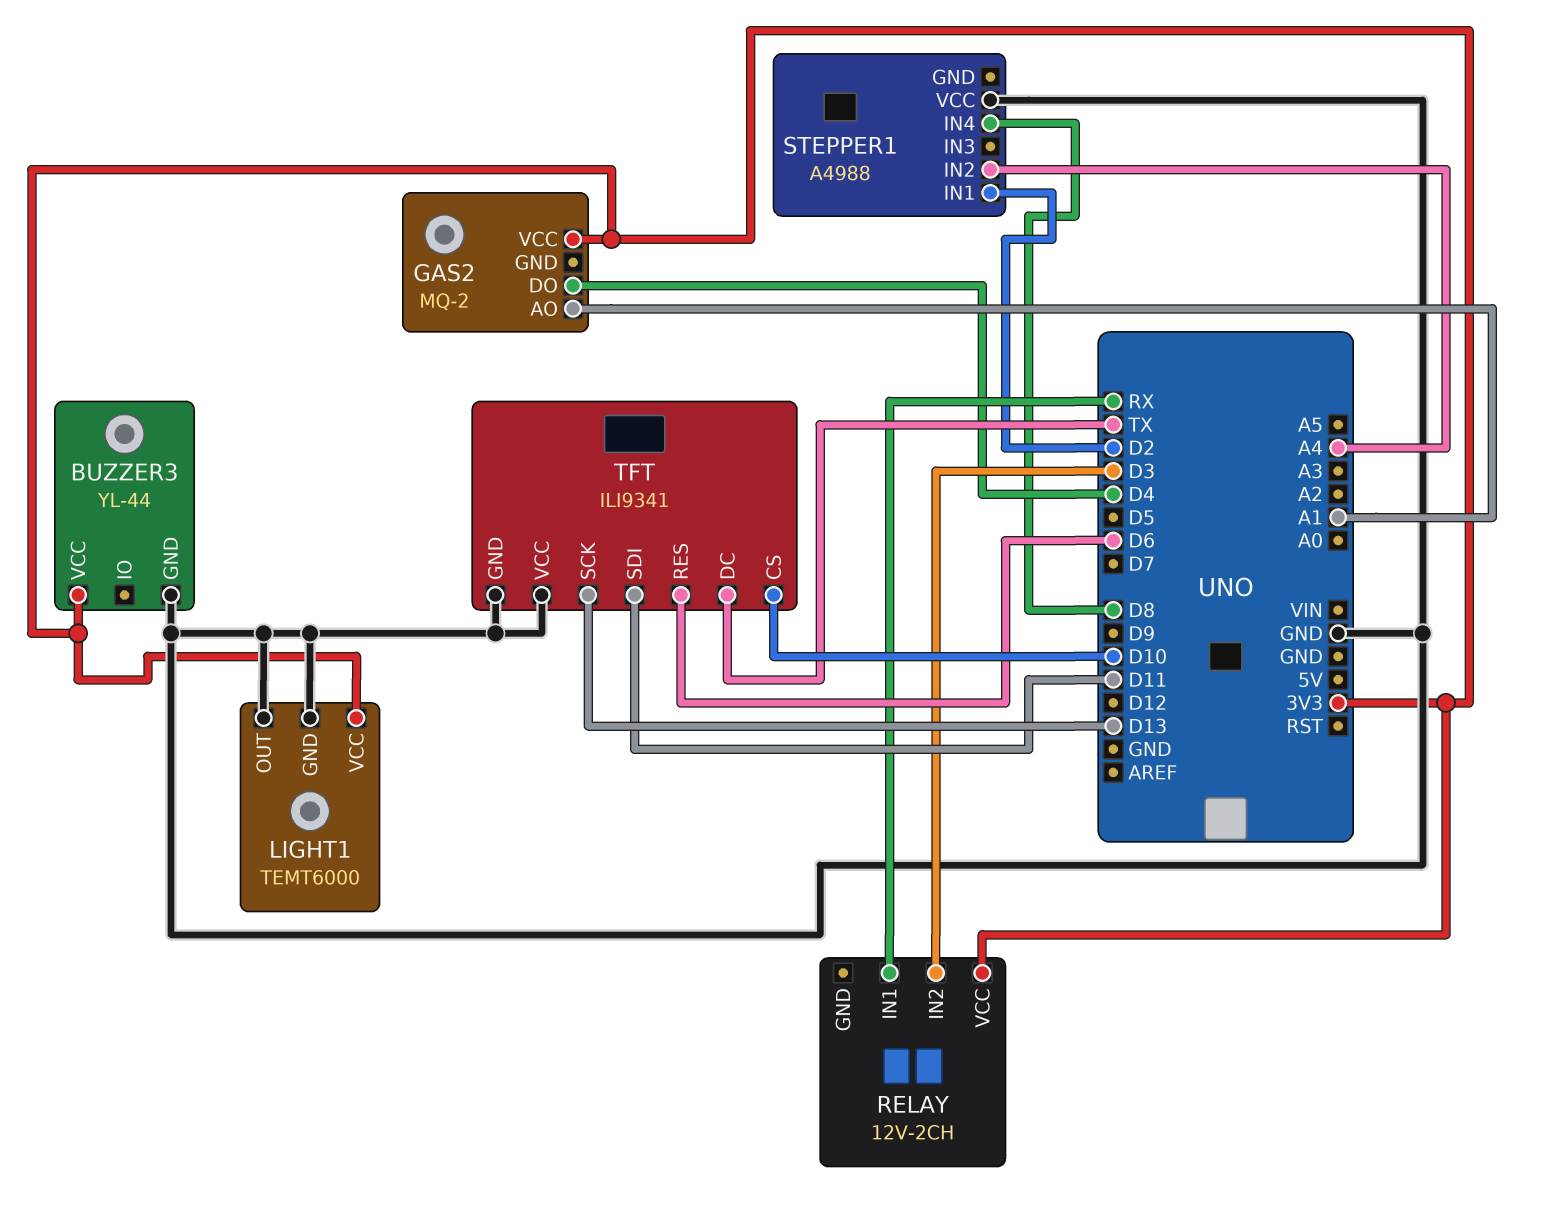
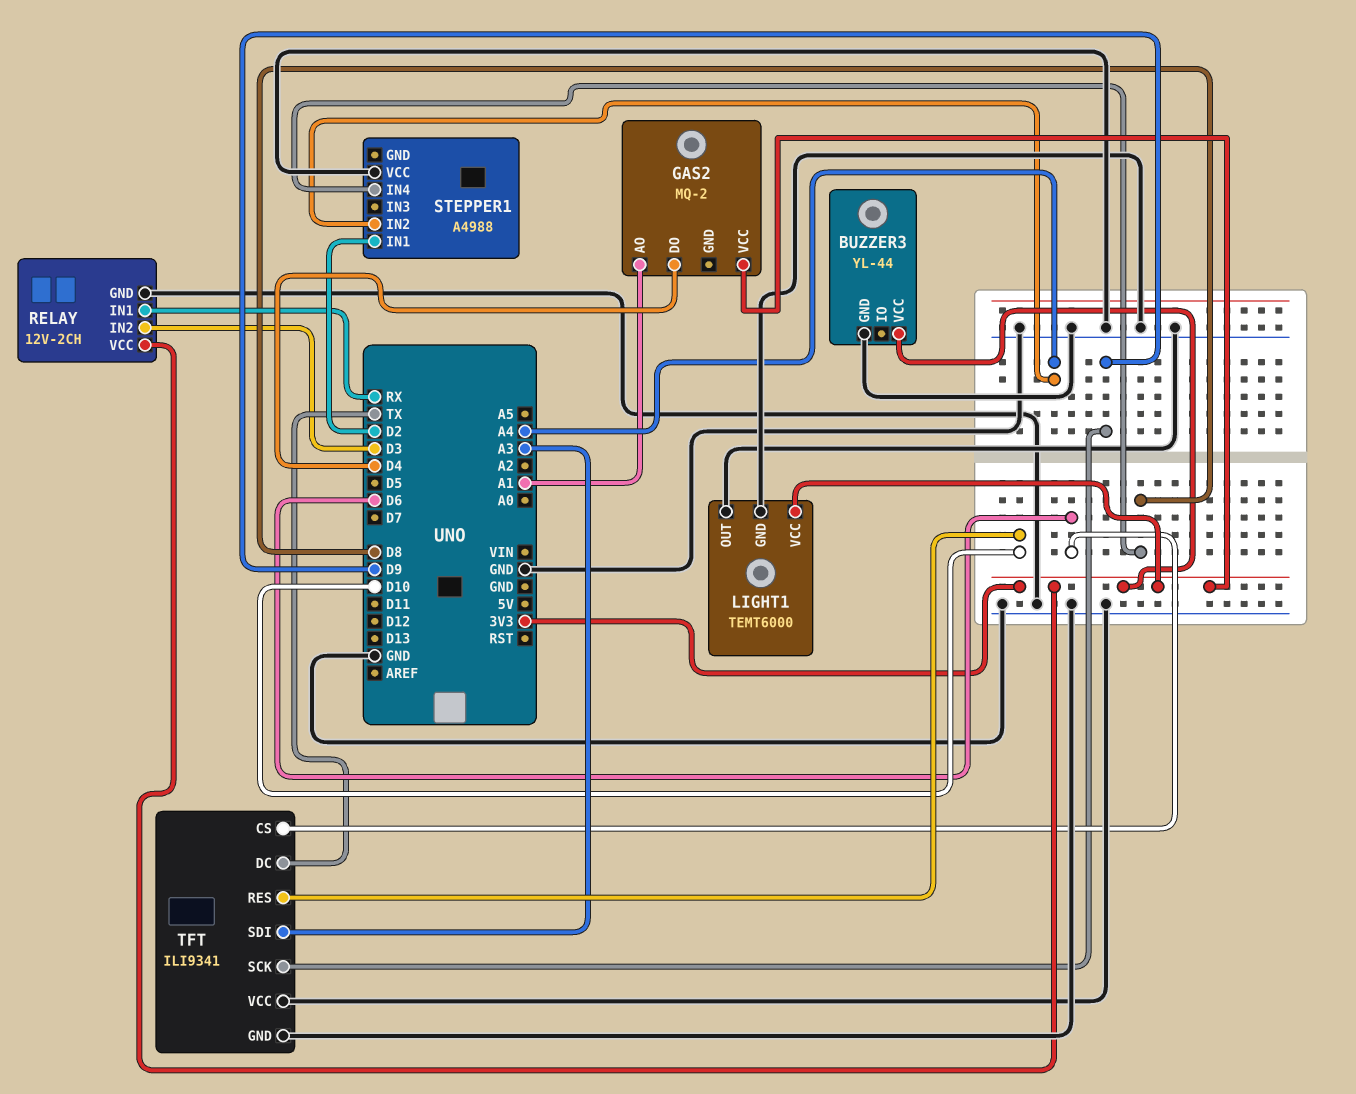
RELAY pin GND: none -> GND
TFT pin CS: D10 -> D6
TFT pin RES: D6 -> D10
TFT pin SCK: D13 -> D9
TFT pin SDI: D11 -> A3

